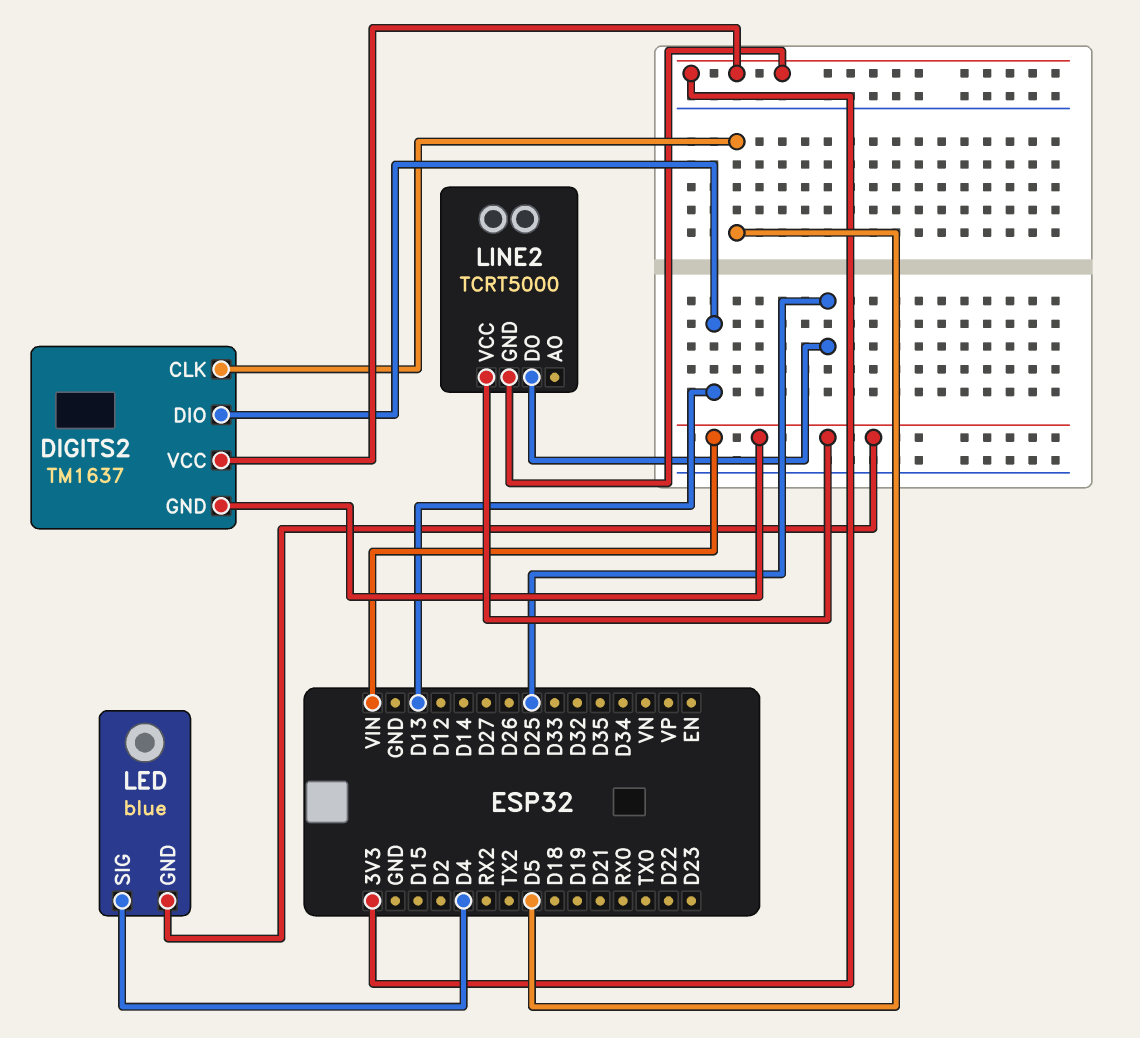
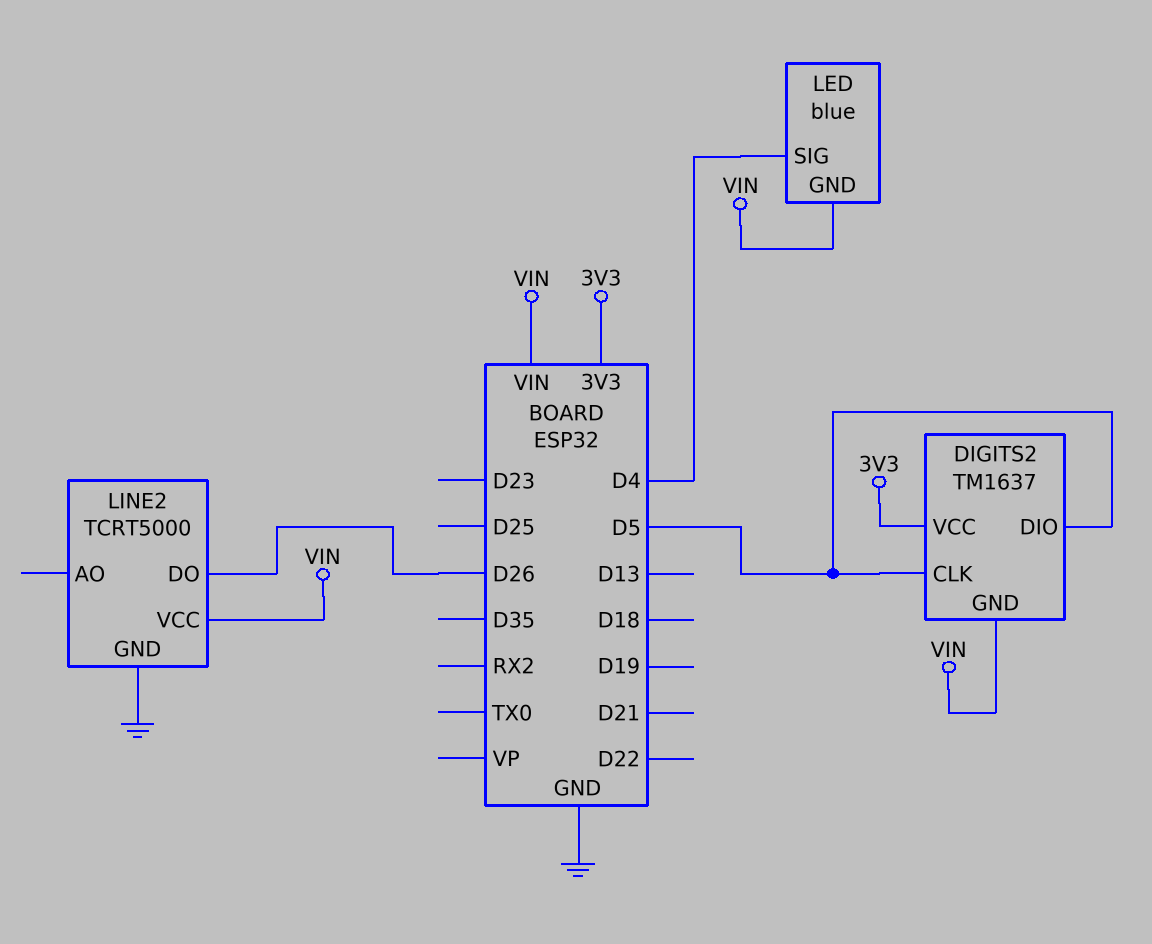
DIGITS2 pin DIO: D13 -> D5
LINE2 pin DO: D25 -> D26
LINE2 pin GND: 3V3 -> GND

